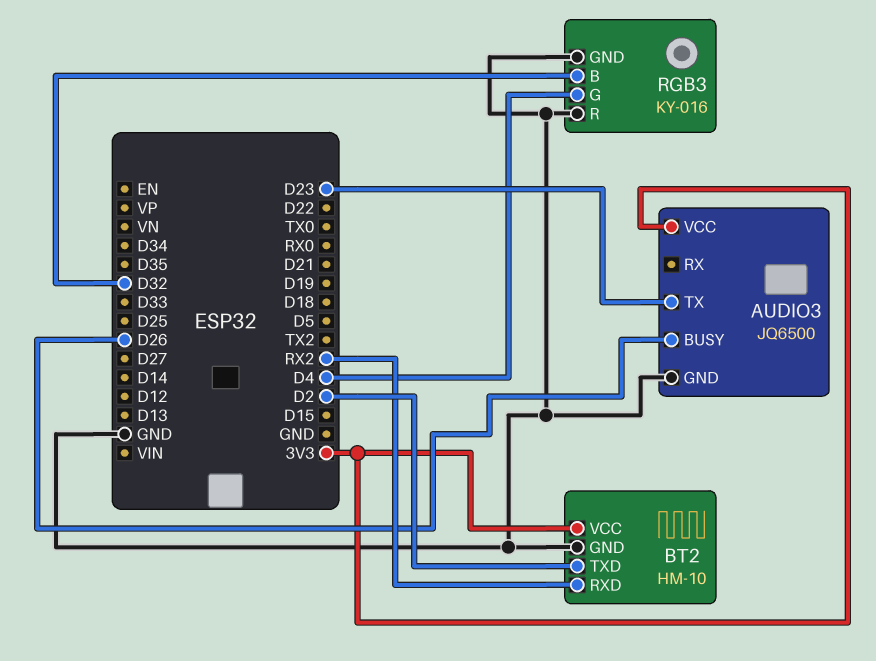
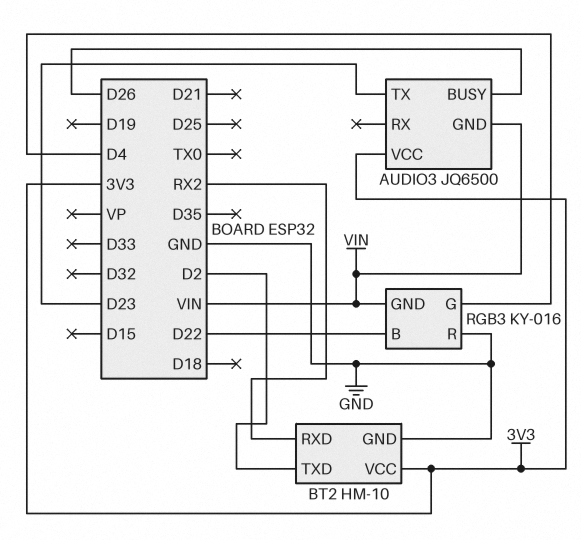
AUDIO3 pin GND: GND -> VIN
RGB3 pin B: D32 -> D22
RGB3 pin GND: GND -> VIN

